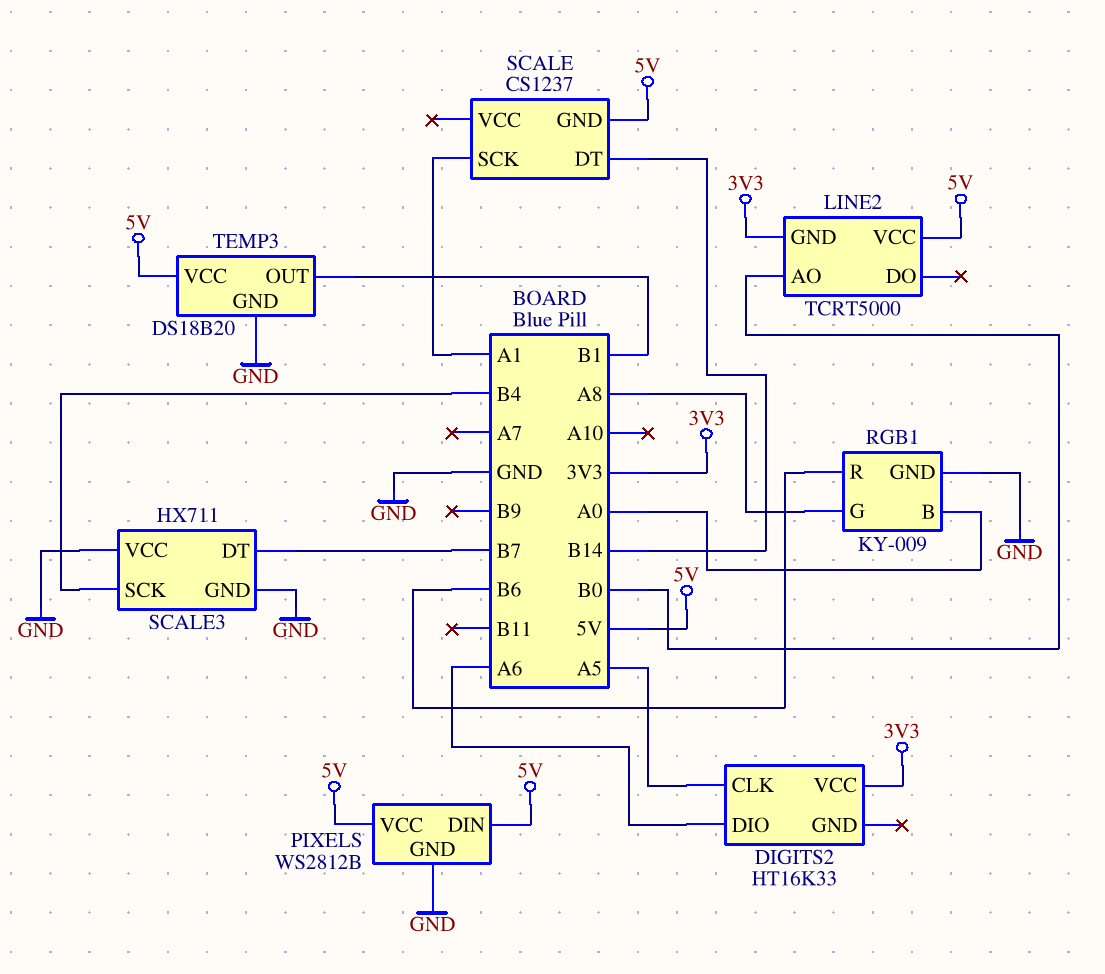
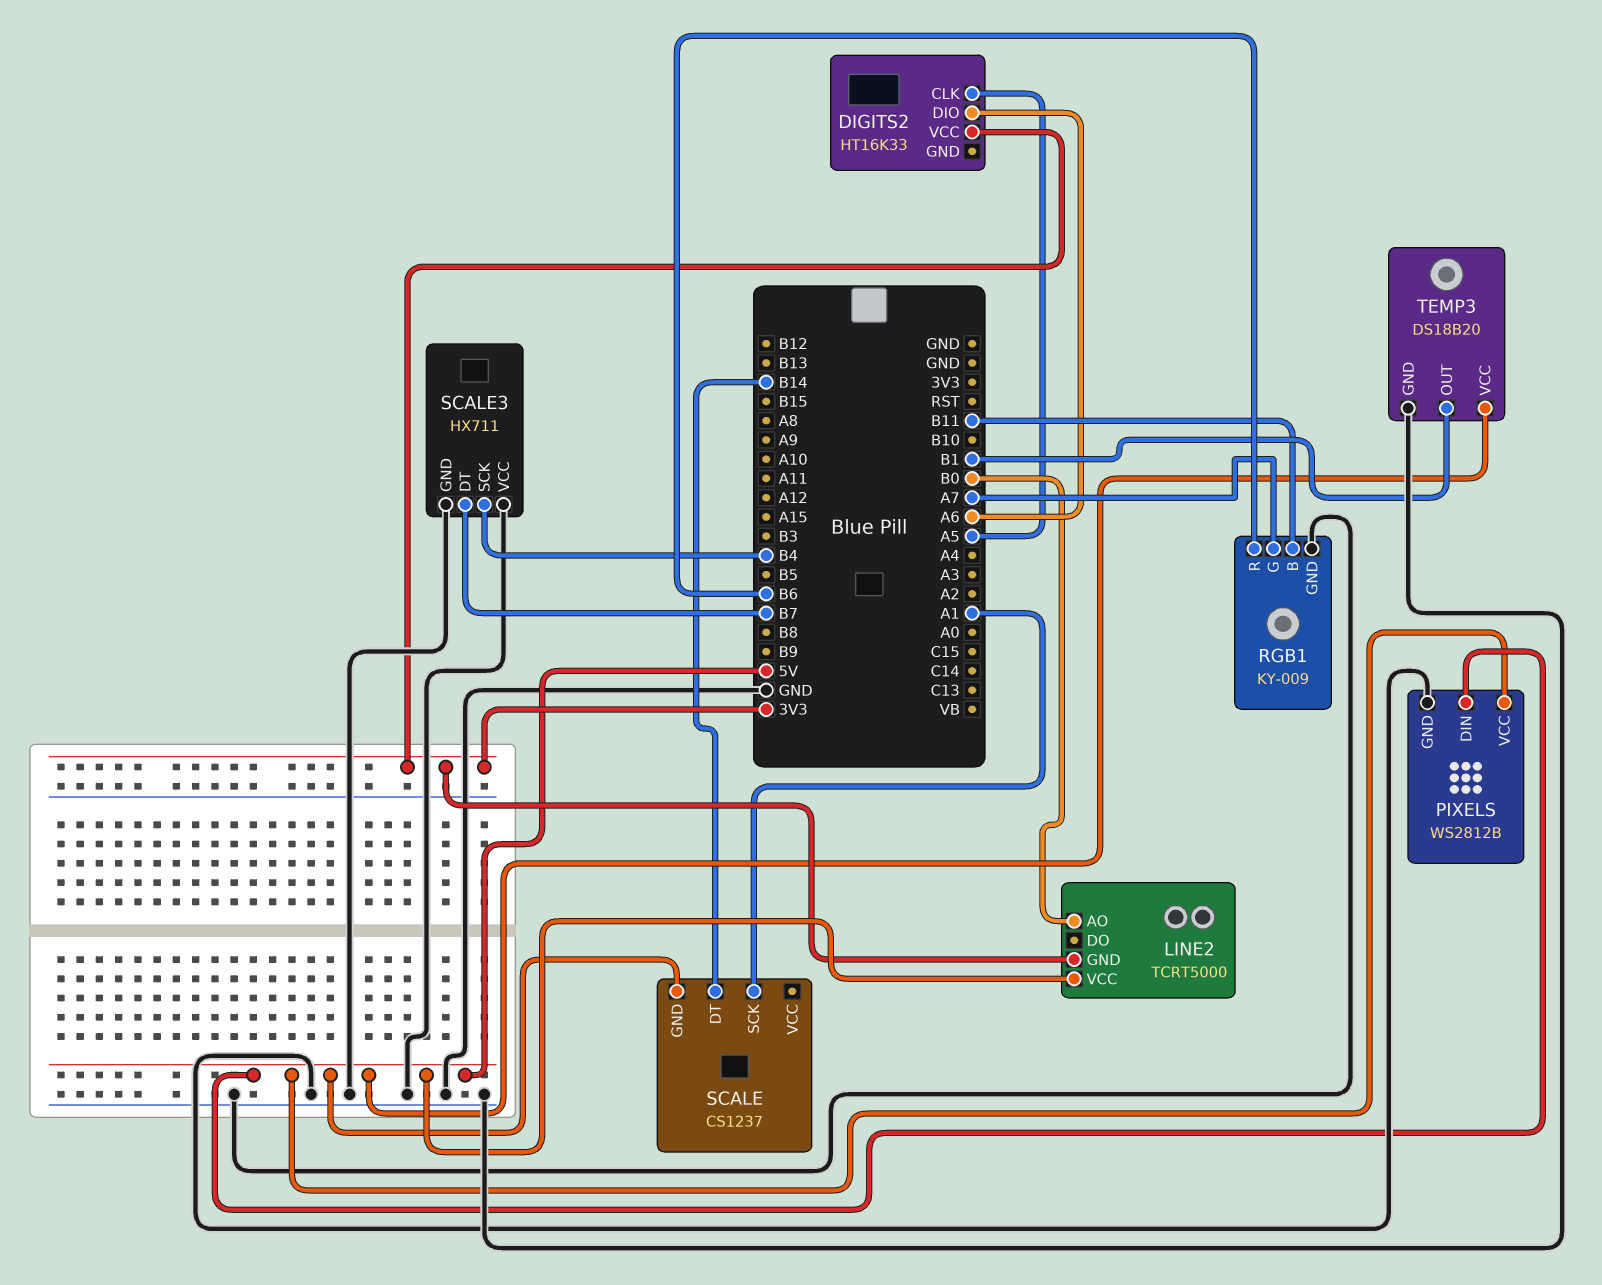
RGB1 pin B: A0 -> B11
RGB1 pin G: A8 -> A7

